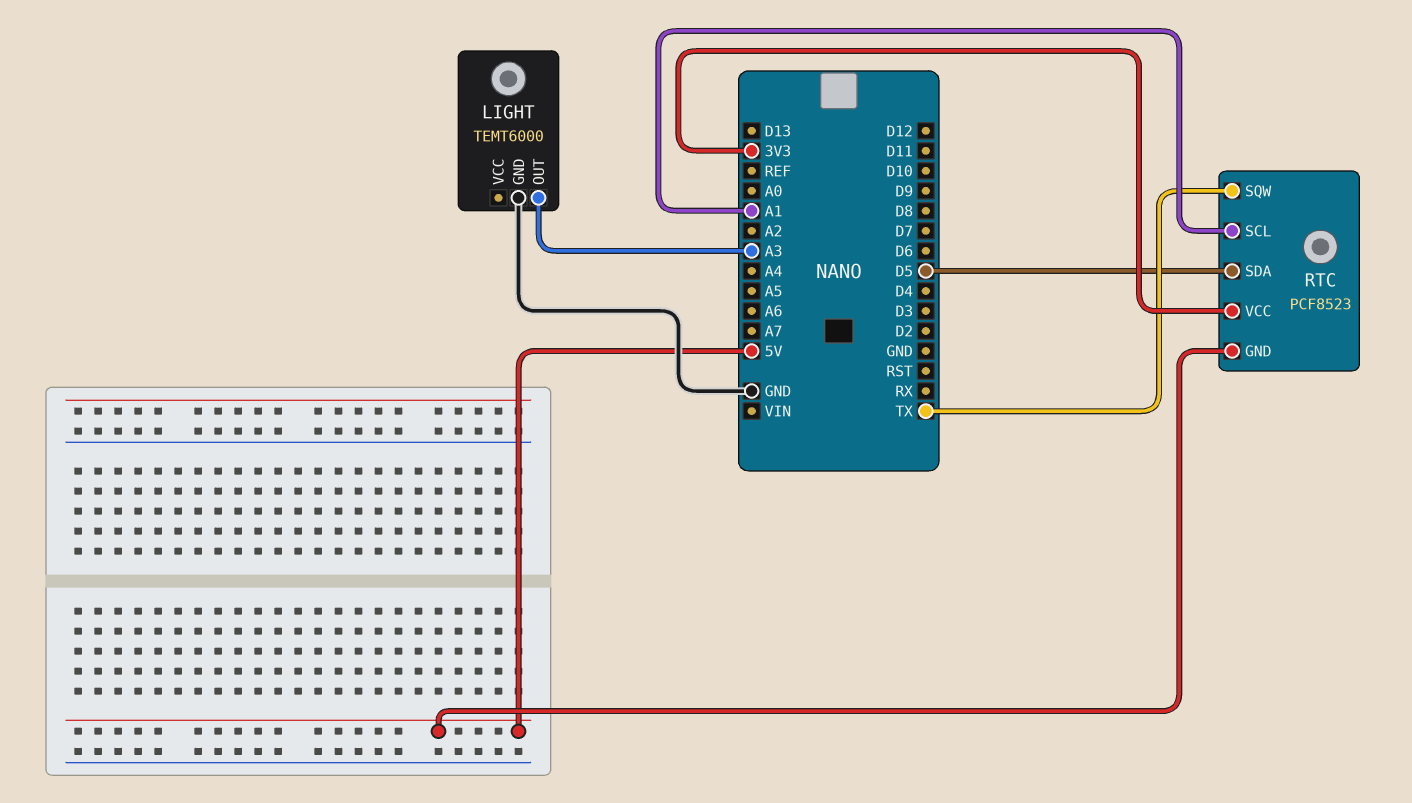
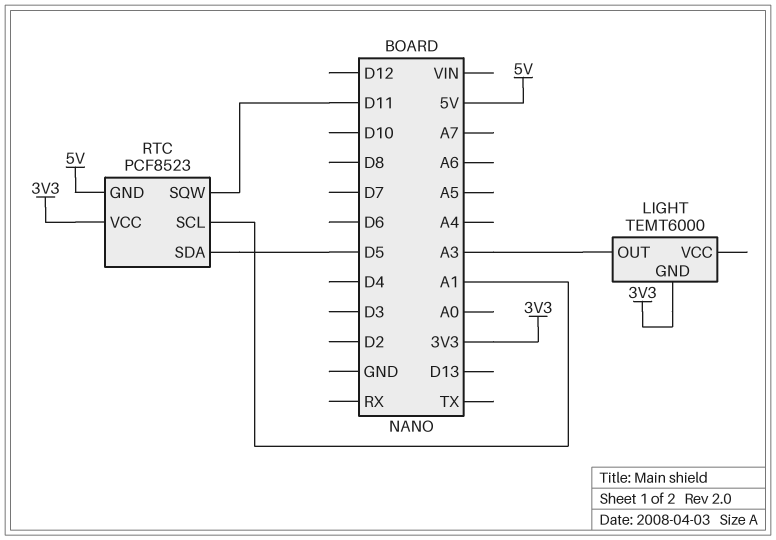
LIGHT pin GND: GND -> 3V3
RTC pin SQW: TX -> D11

